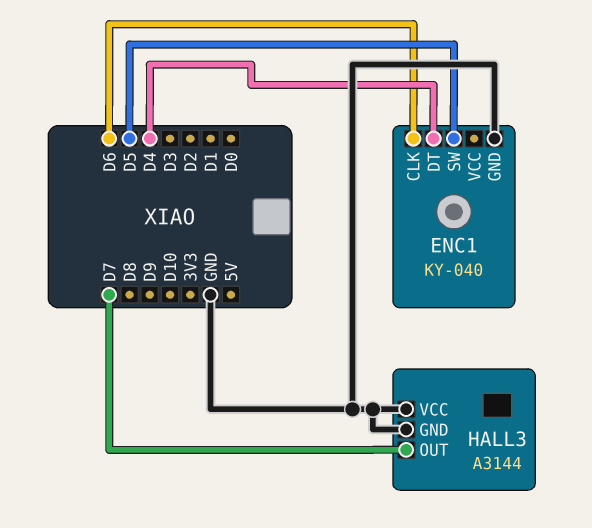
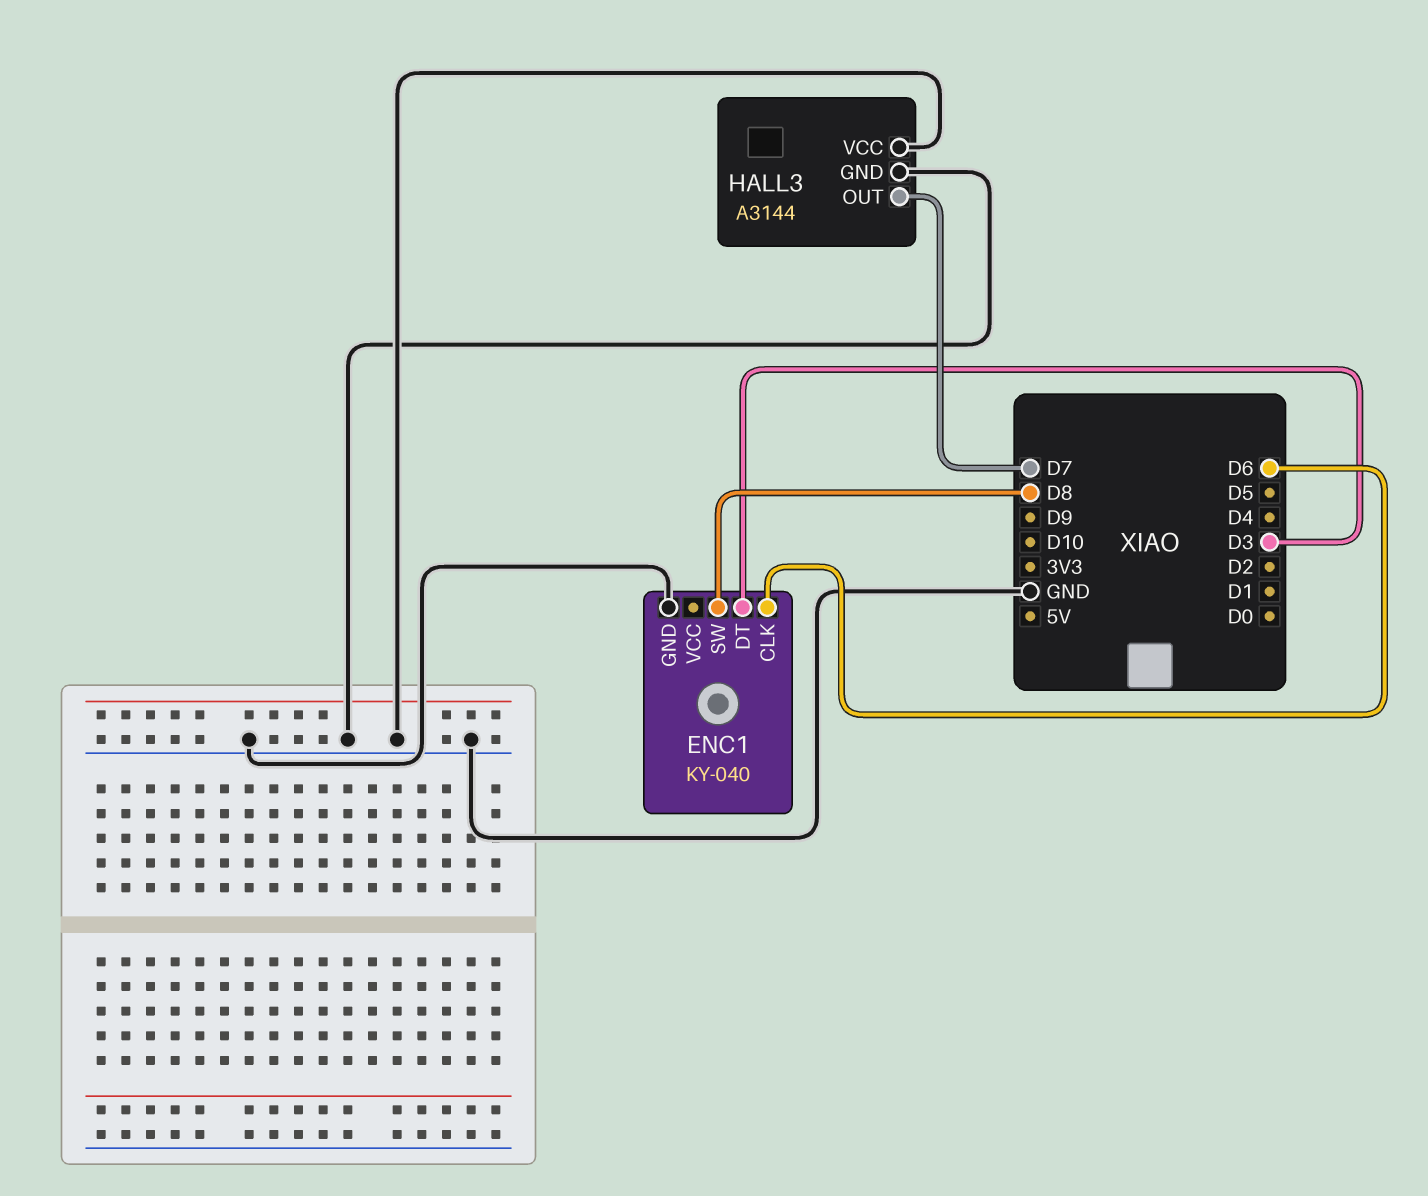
ENC1 pin DT: D4 -> D3
ENC1 pin SW: D5 -> D8

